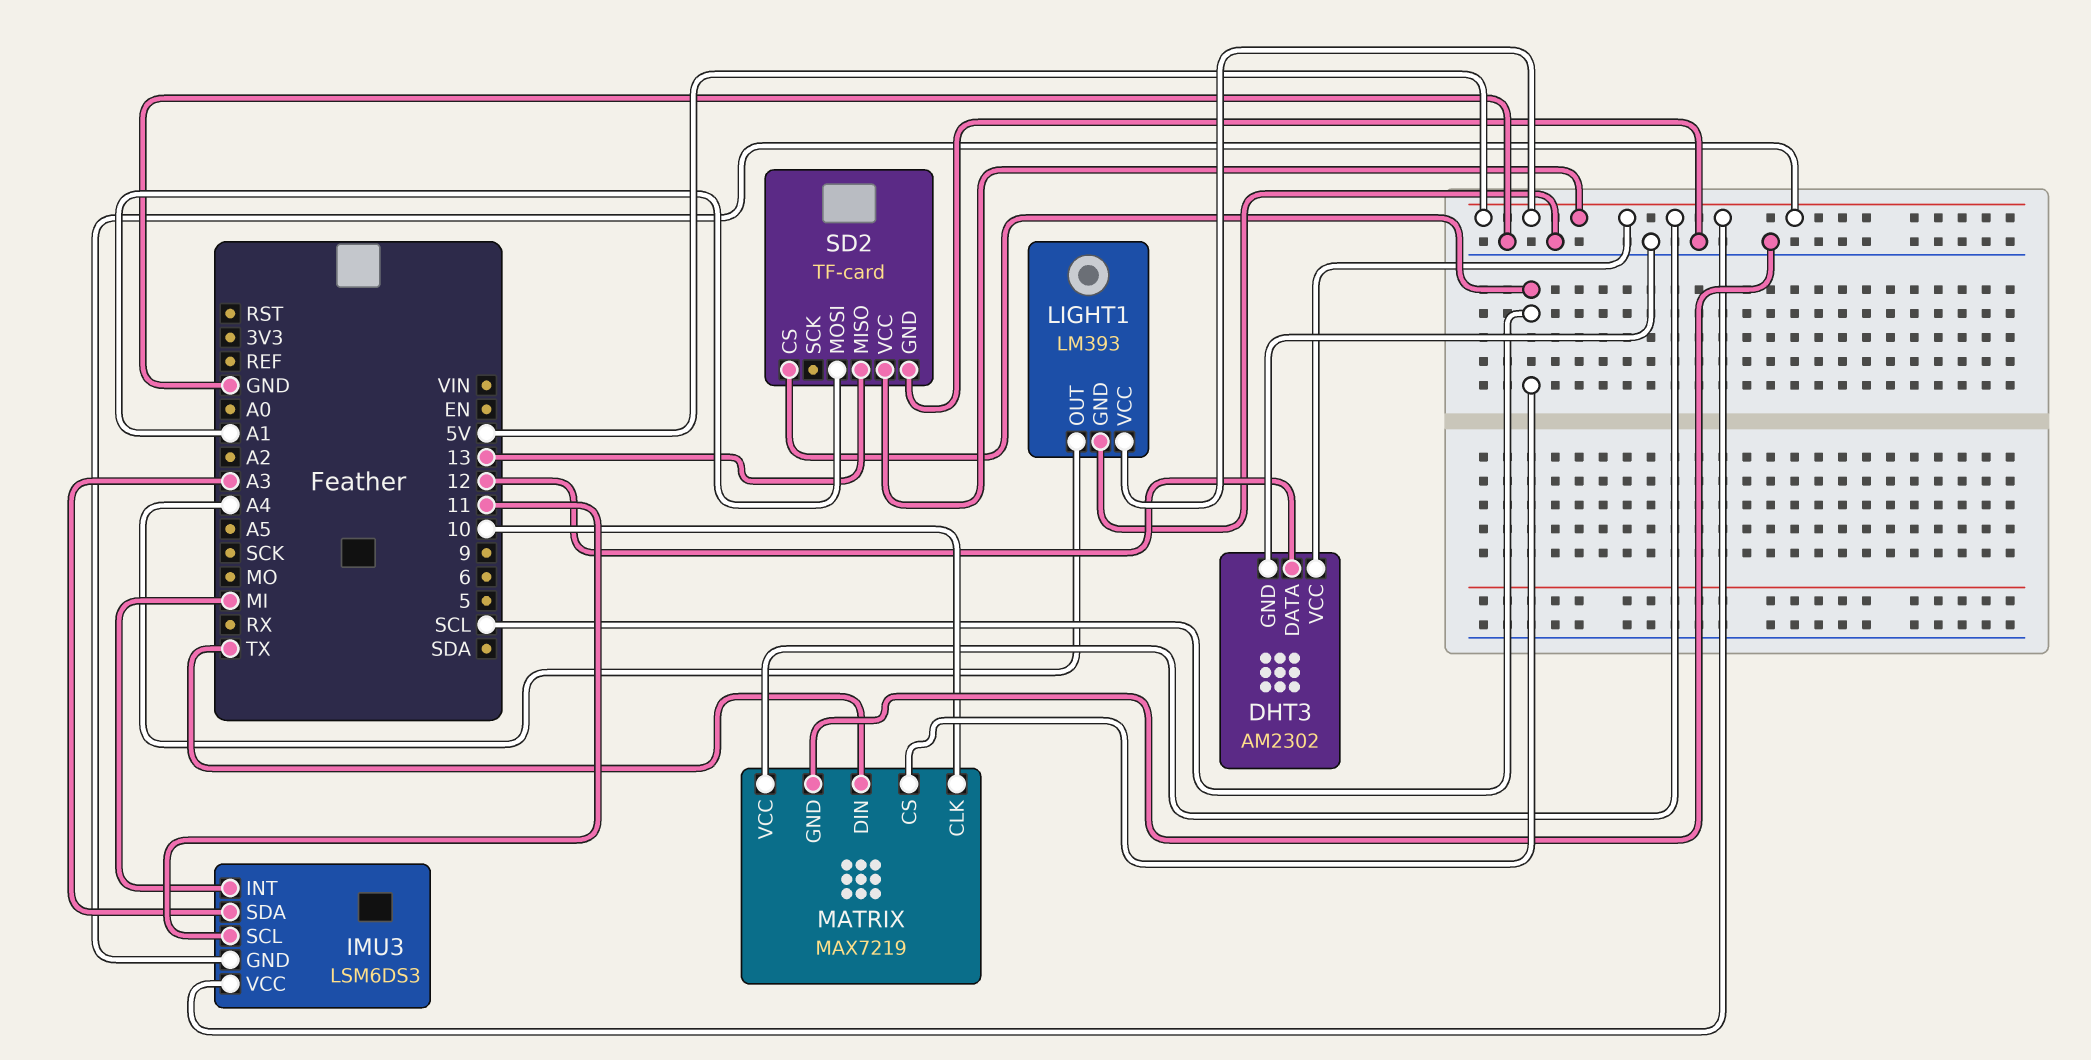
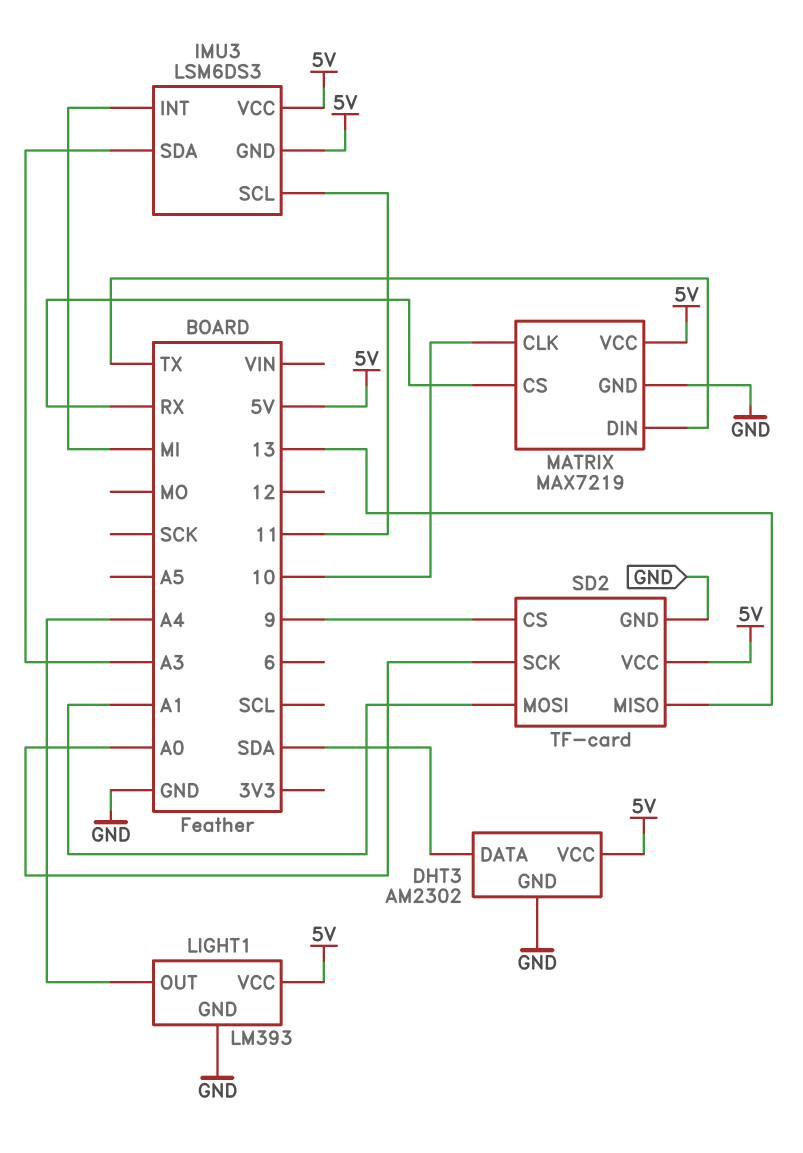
DHT3 pin DATA: 12 -> SDA
MATRIX pin CS: SCL -> RX
SD2 pin CS: SCL -> 9
SD2 pin SCK: none -> A0

